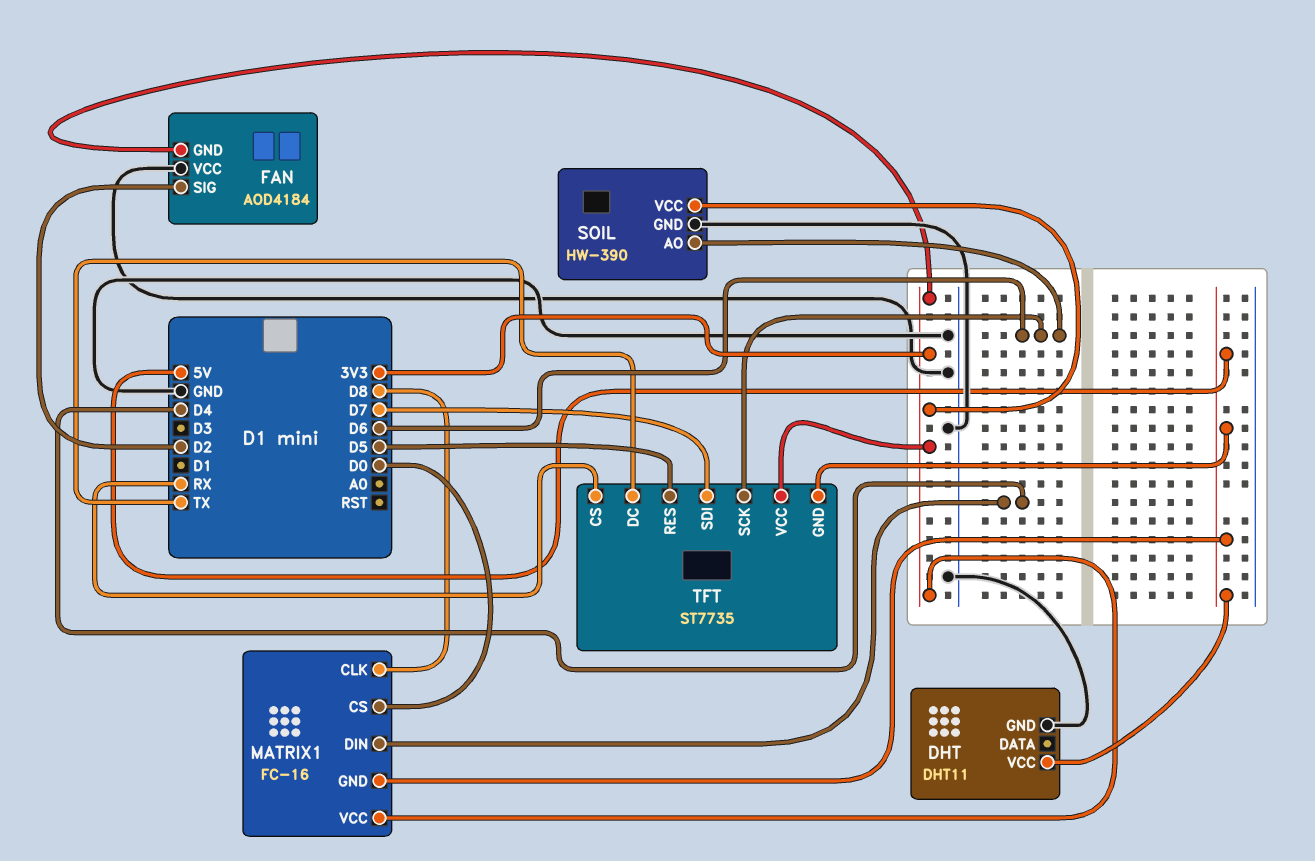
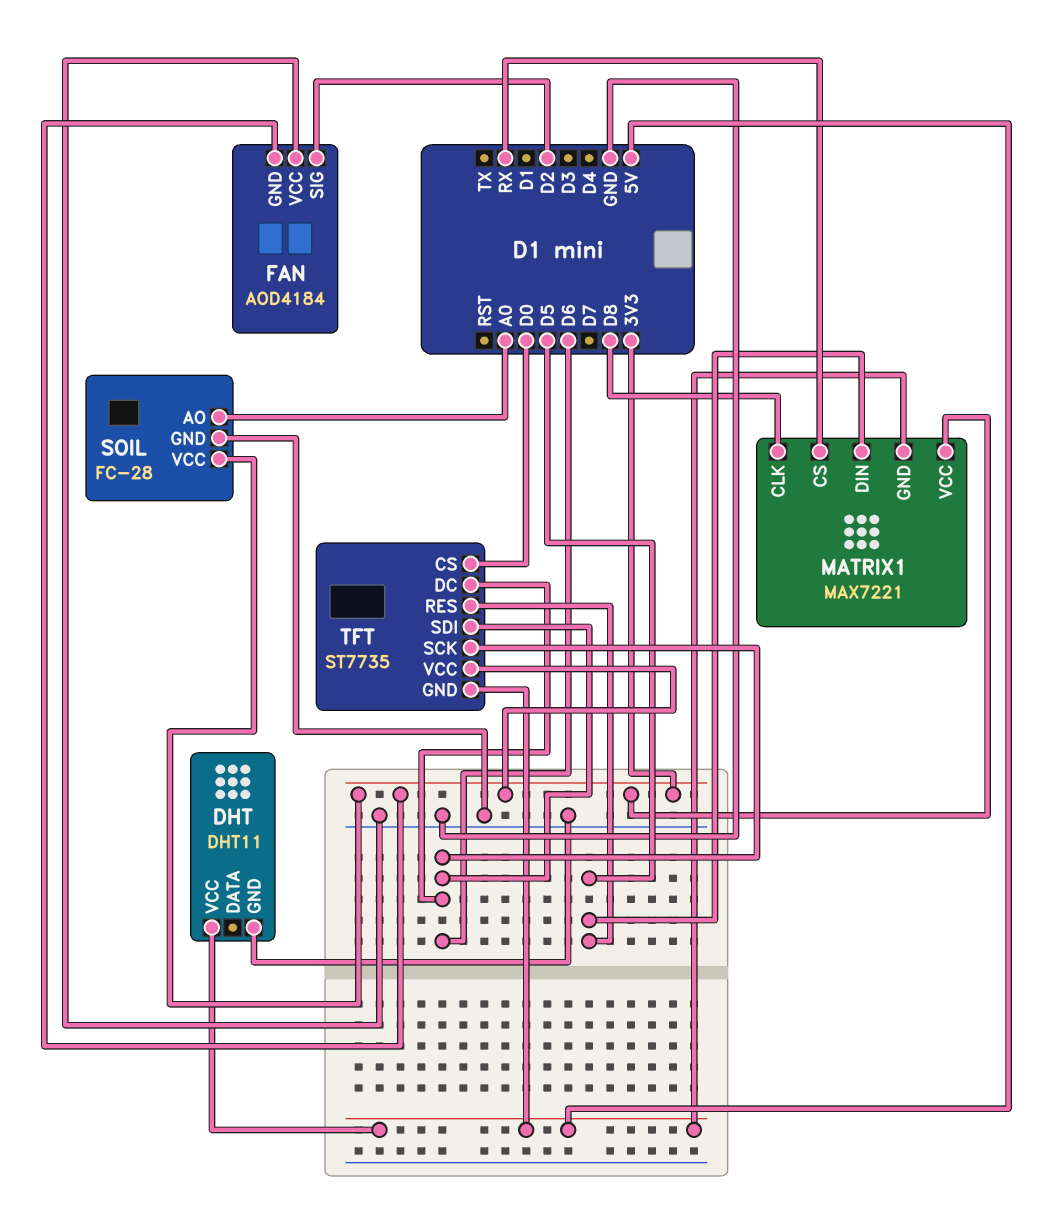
MATRIX1: FC-16 -> MAX7221
MATRIX1 pin CS: D0 -> RX
MATRIX1 pin DIN: D4 -> D5
SOIL: HW-390 -> FC-28
SOIL pin AO: D6 -> A0
TFT pin CS: RX -> D0
TFT pin DC: TX -> D6
TFT pin SDI: D7 -> D6

